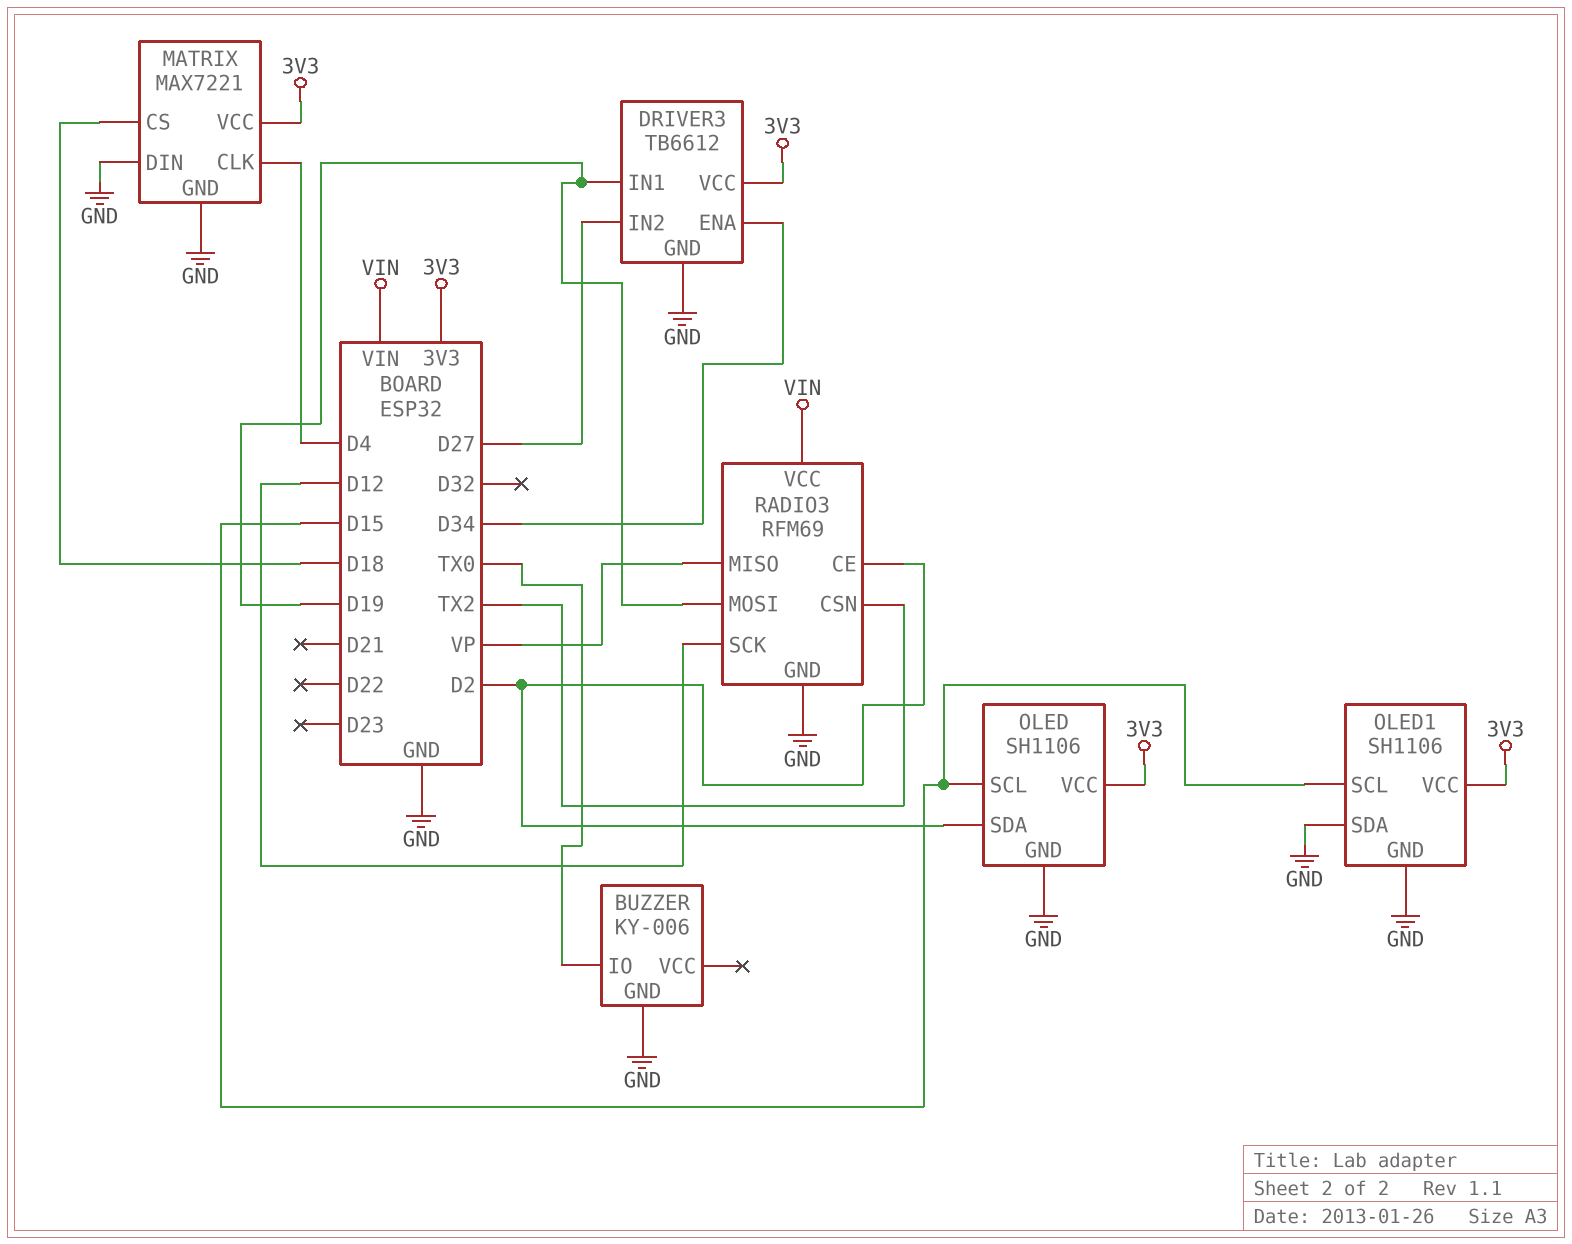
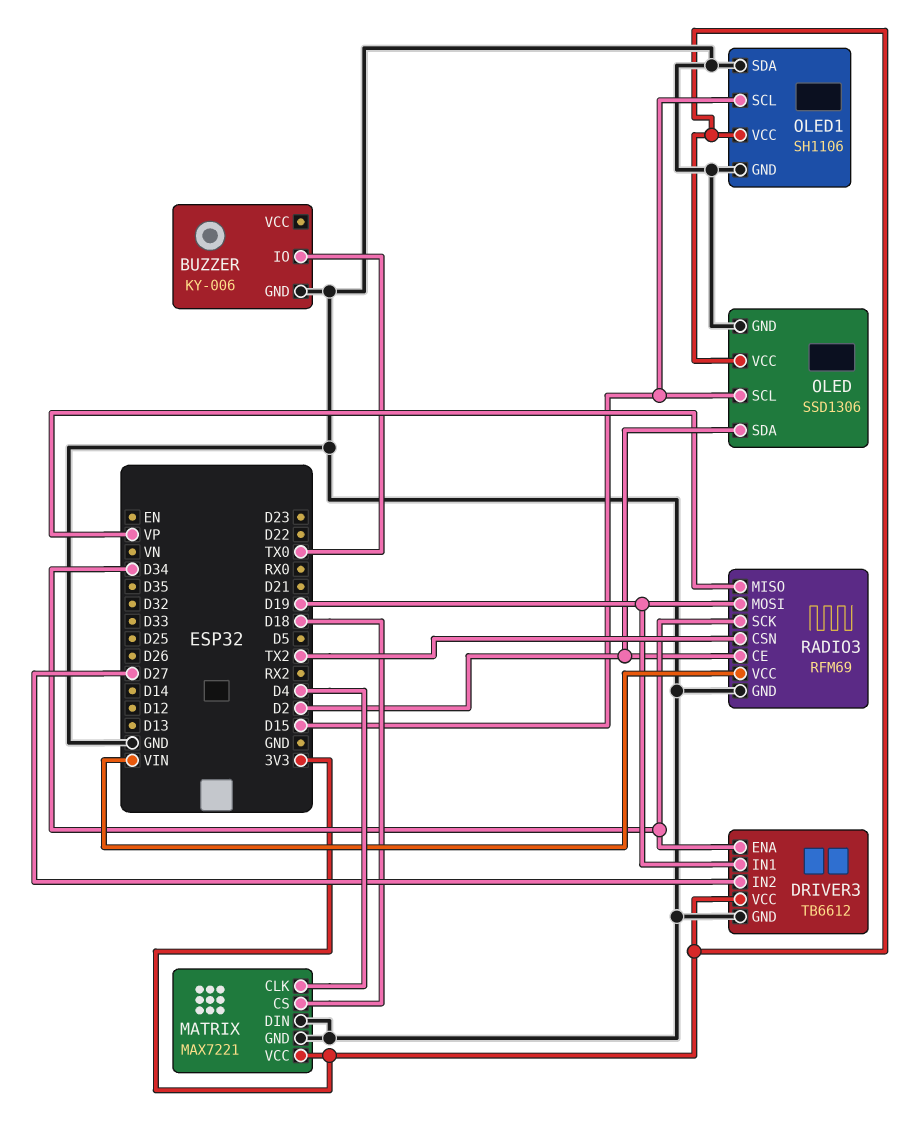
OLED: SH1106 -> SSD1306
RADIO3 pin SCK: D12 -> D34

